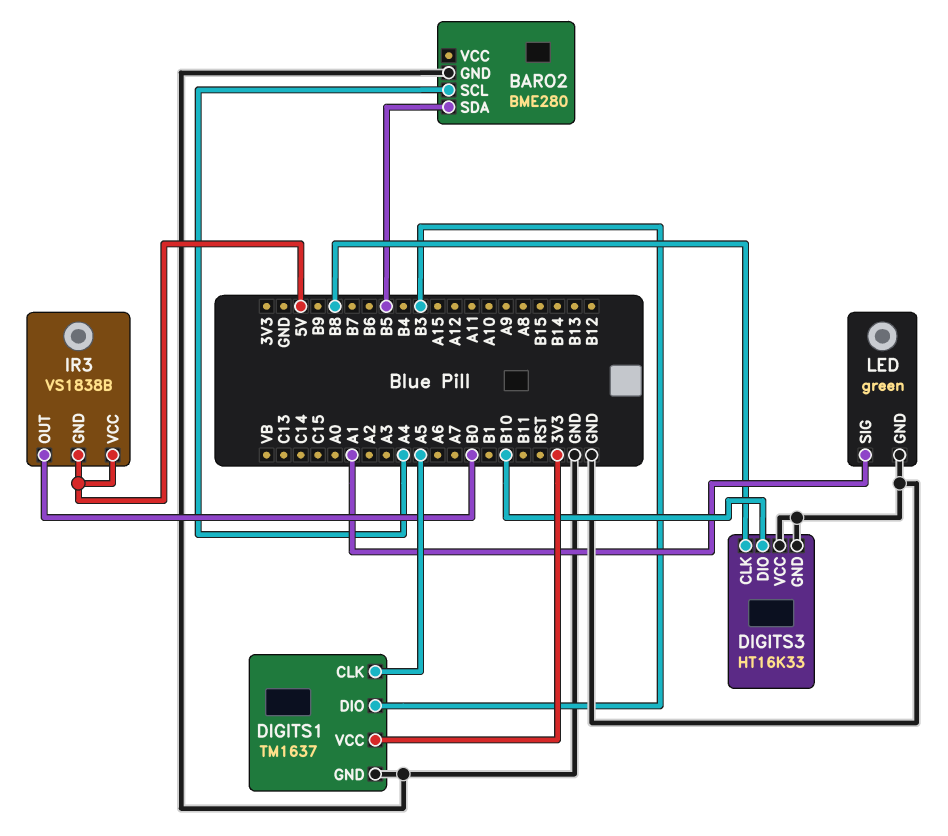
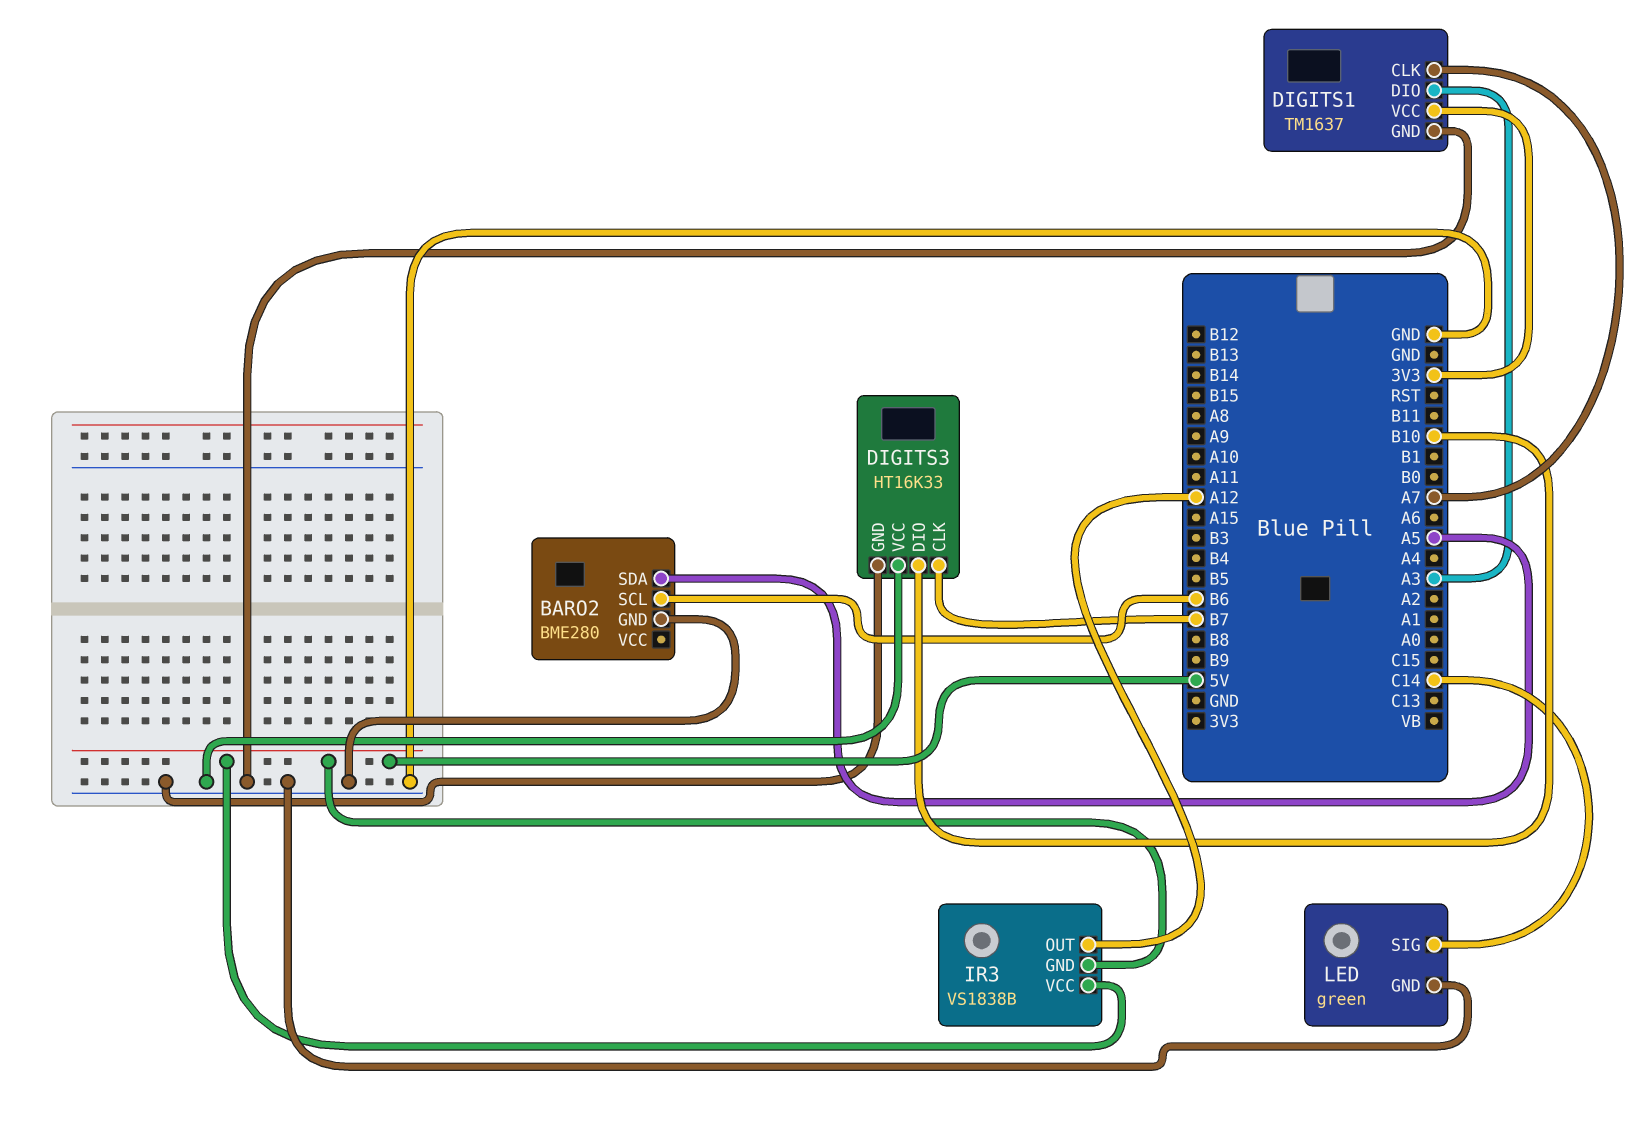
BARO2 pin SCL: A4 -> B6
BARO2 pin SDA: B5 -> A5
DIGITS1 pin CLK: A5 -> A7
DIGITS1 pin DIO: B3 -> A3
DIGITS3 pin CLK: B8 -> B7
IR3 pin OUT: B0 -> A12
LED pin SIG: A1 -> C14

